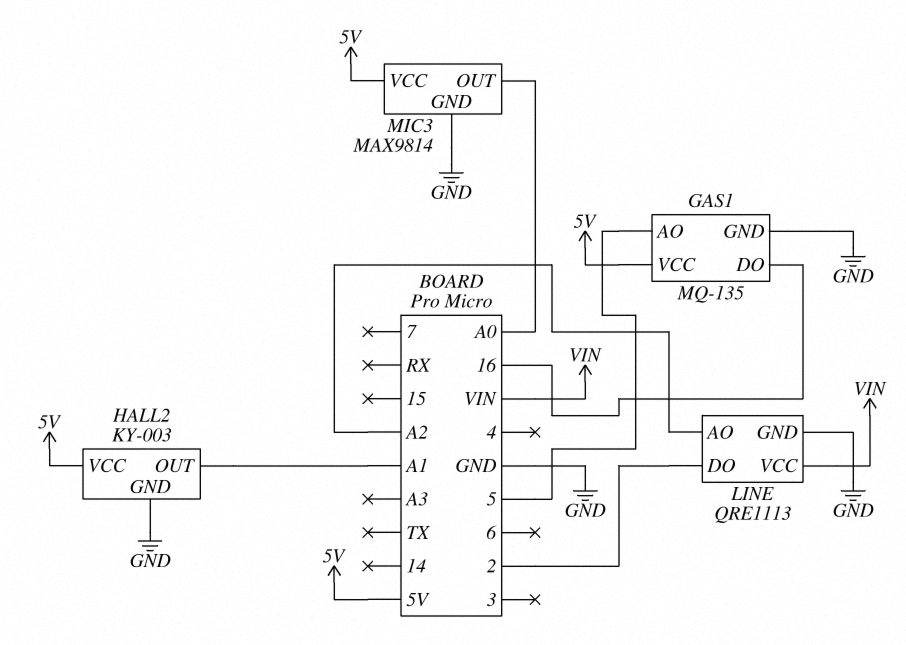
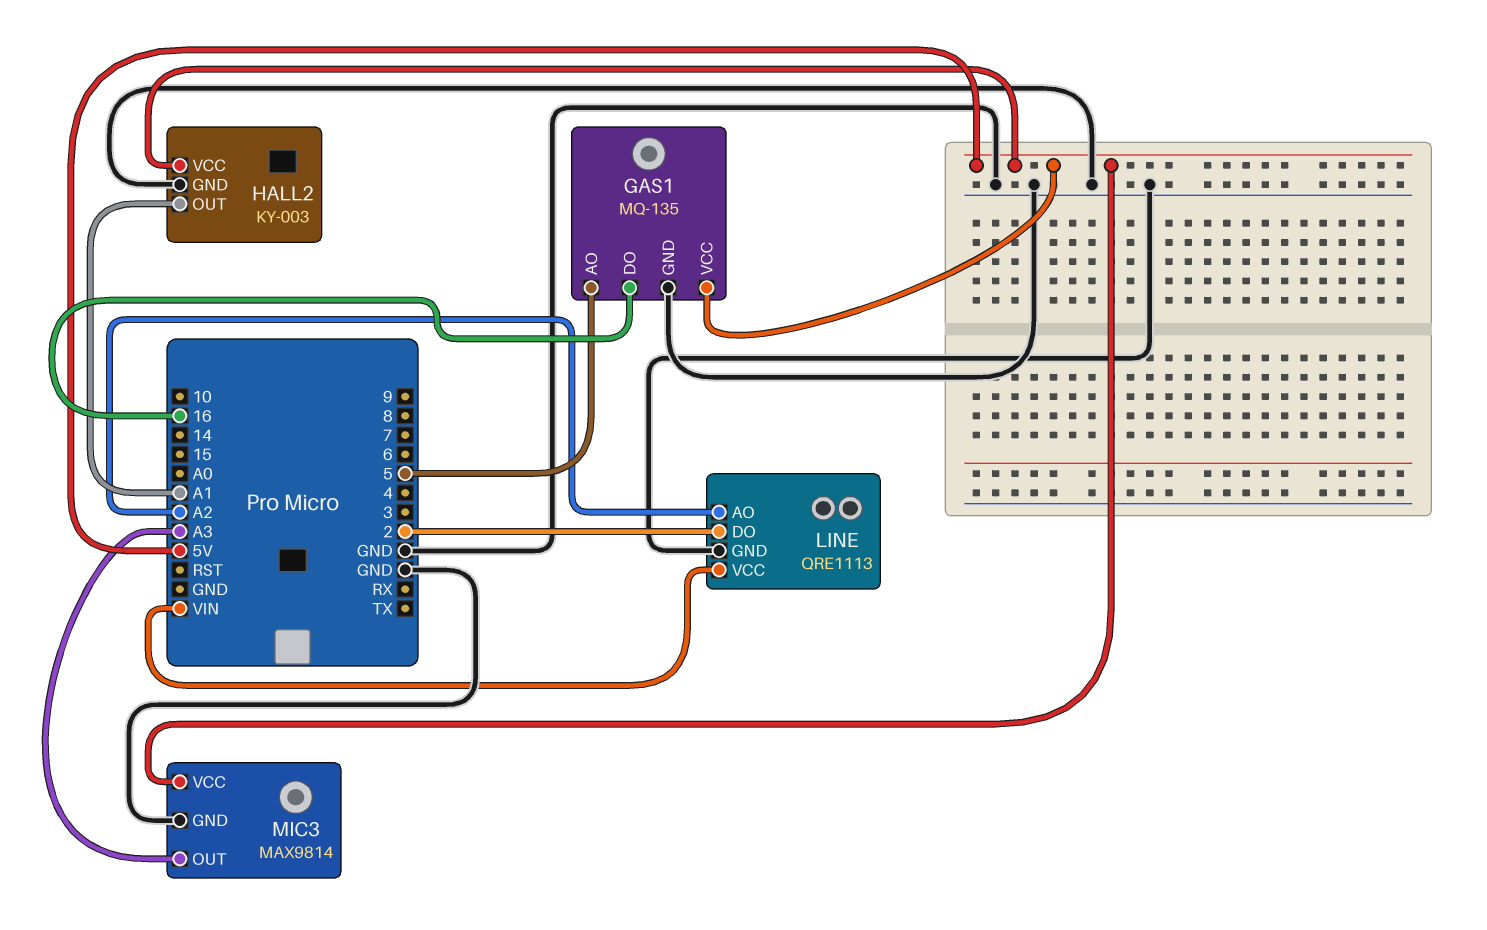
MIC3 pin OUT: A0 -> A3

